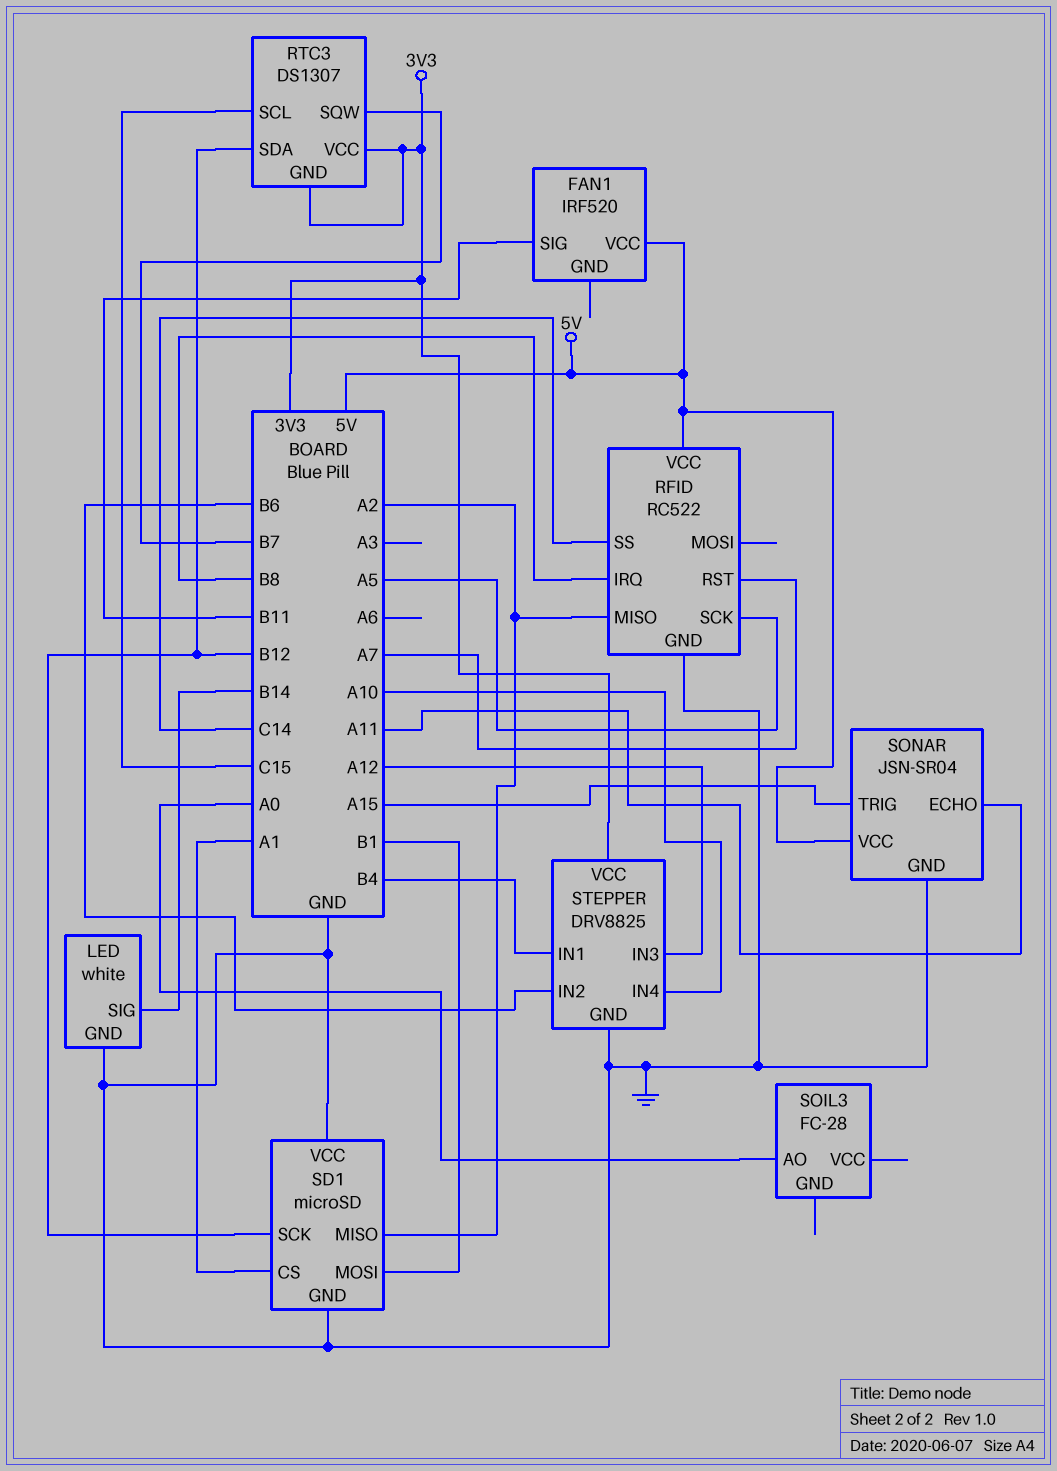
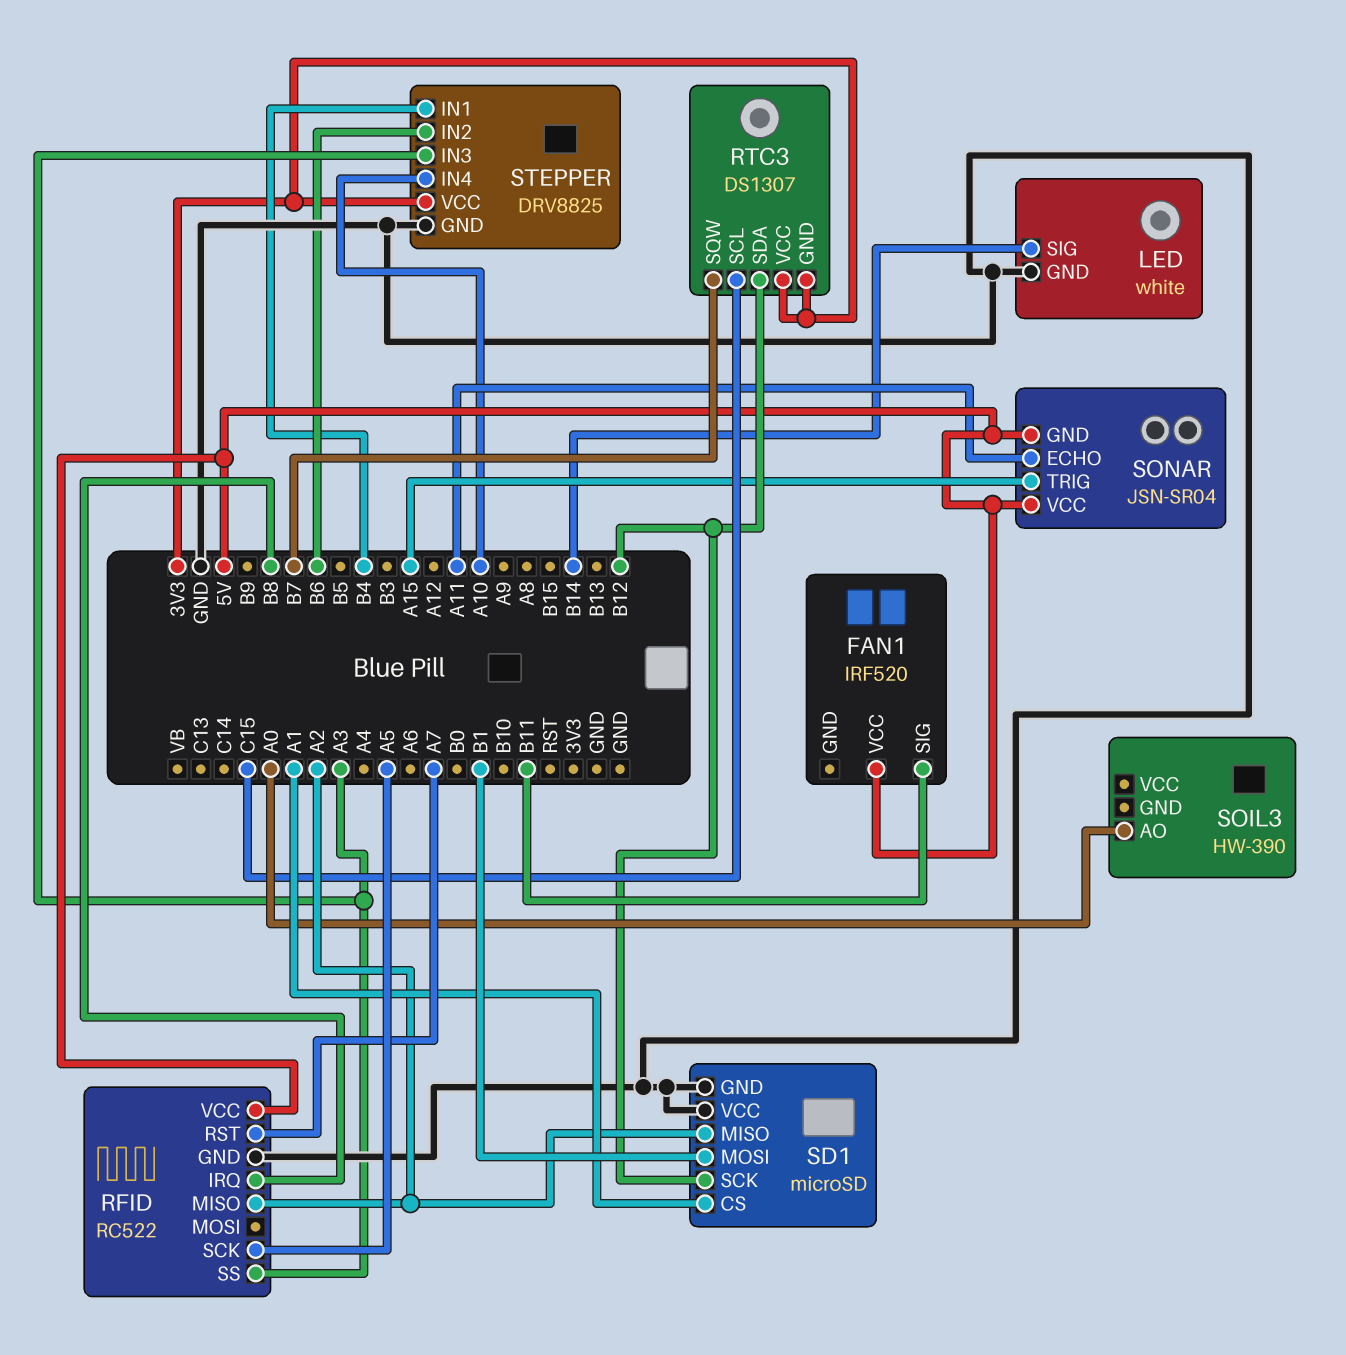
RFID pin SS: C14 -> A3
SOIL3: FC-28 -> HW-390
SONAR pin GND: GND -> 5V
STEPPER pin IN3: A12 -> A3

